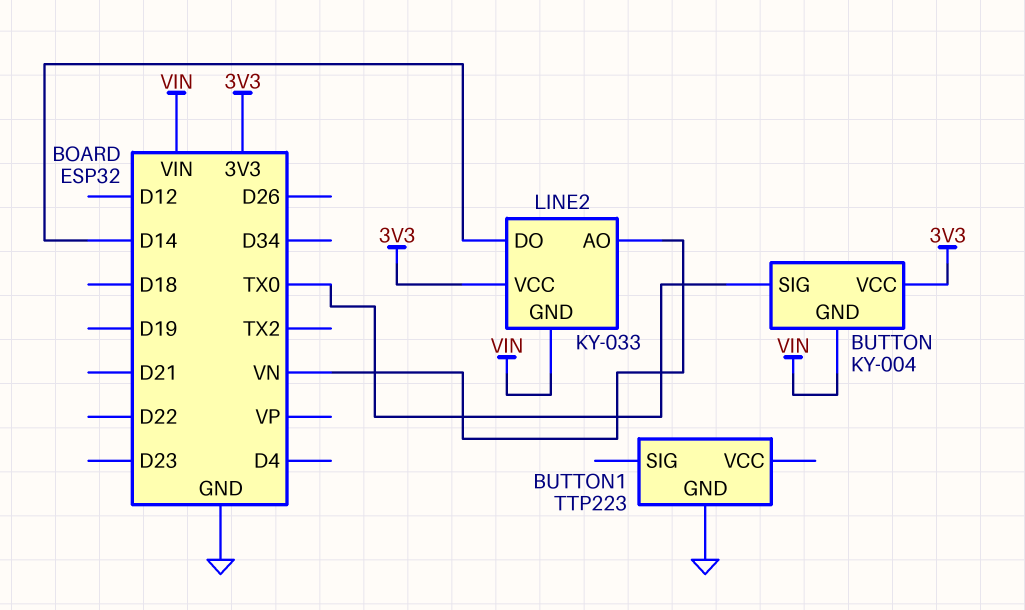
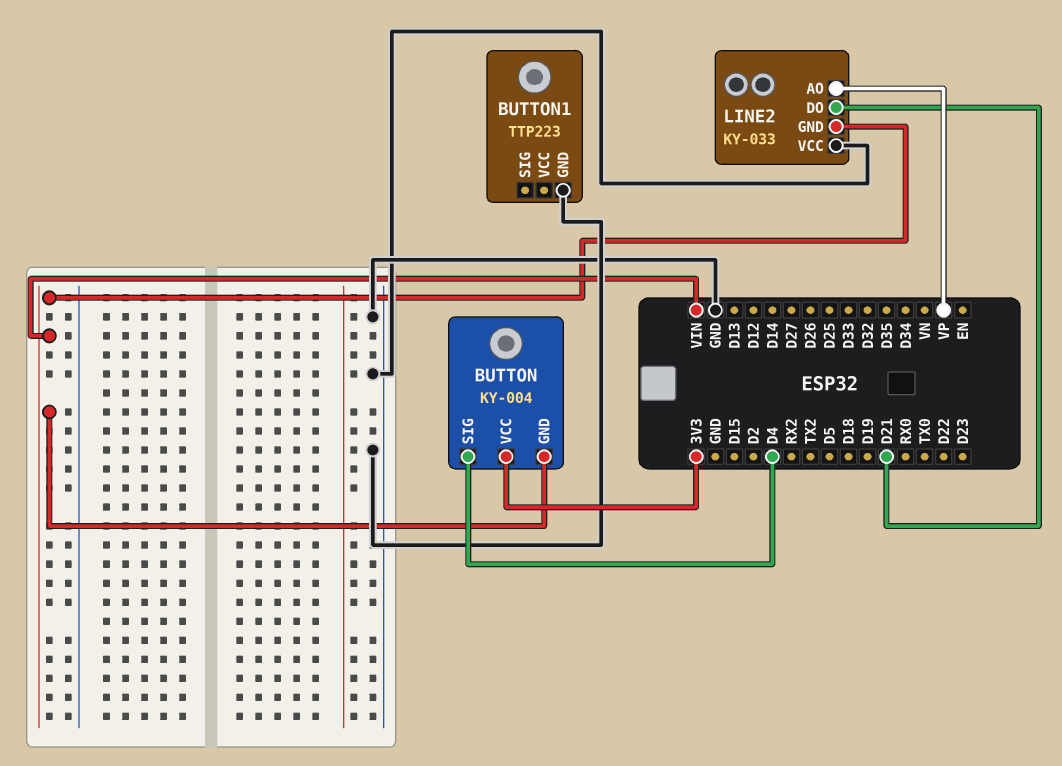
BUTTON pin SIG: TX0 -> D4
LINE2 pin AO: VN -> VP
LINE2 pin DO: D14 -> D21
LINE2 pin VCC: 3V3 -> GND

